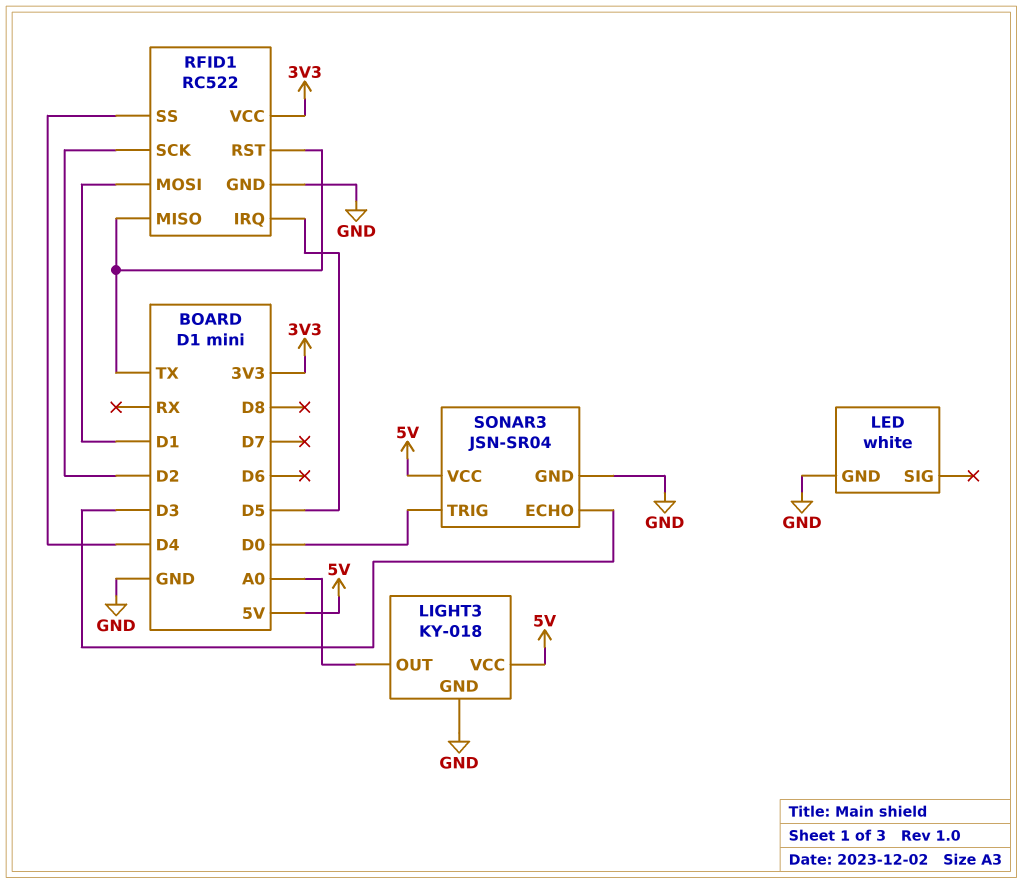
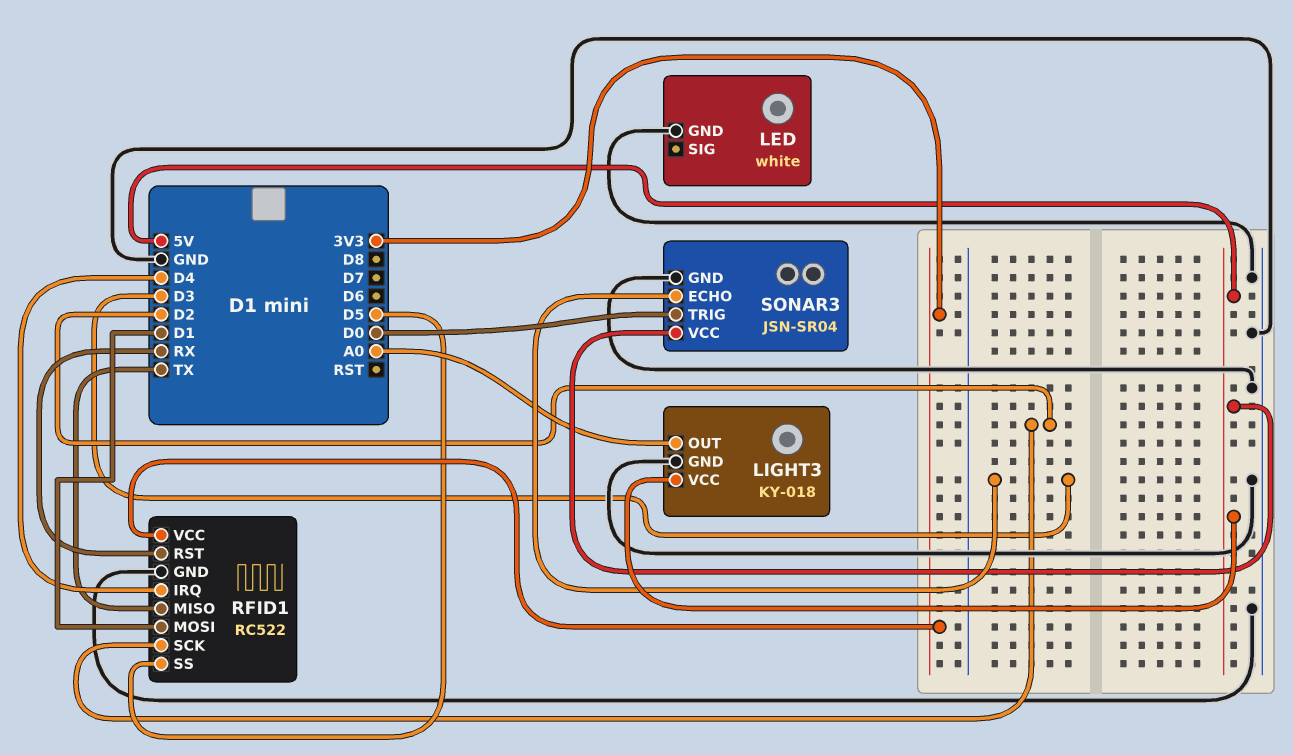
RFID1 pin IRQ: D5 -> D4
RFID1 pin RST: TX -> RX
RFID1 pin SS: D4 -> D5

